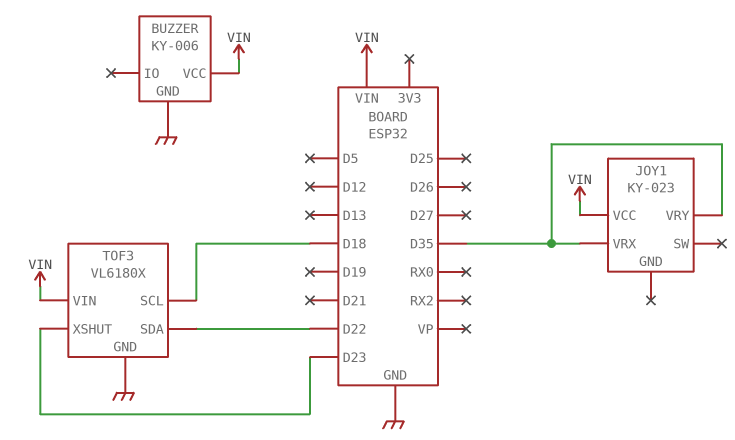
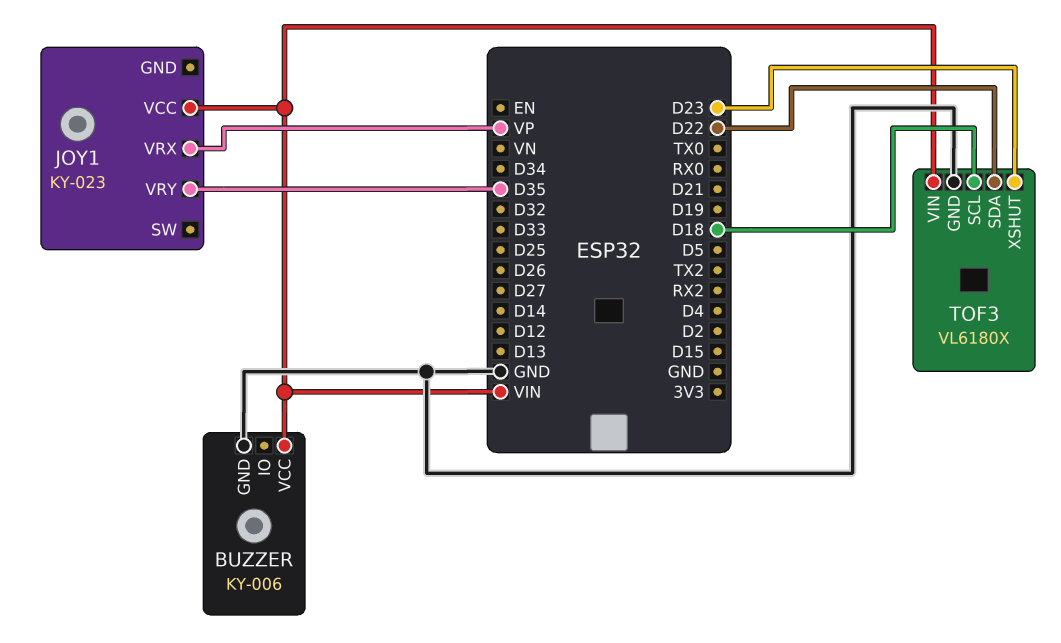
JOY1 pin VRX: D35 -> VP

